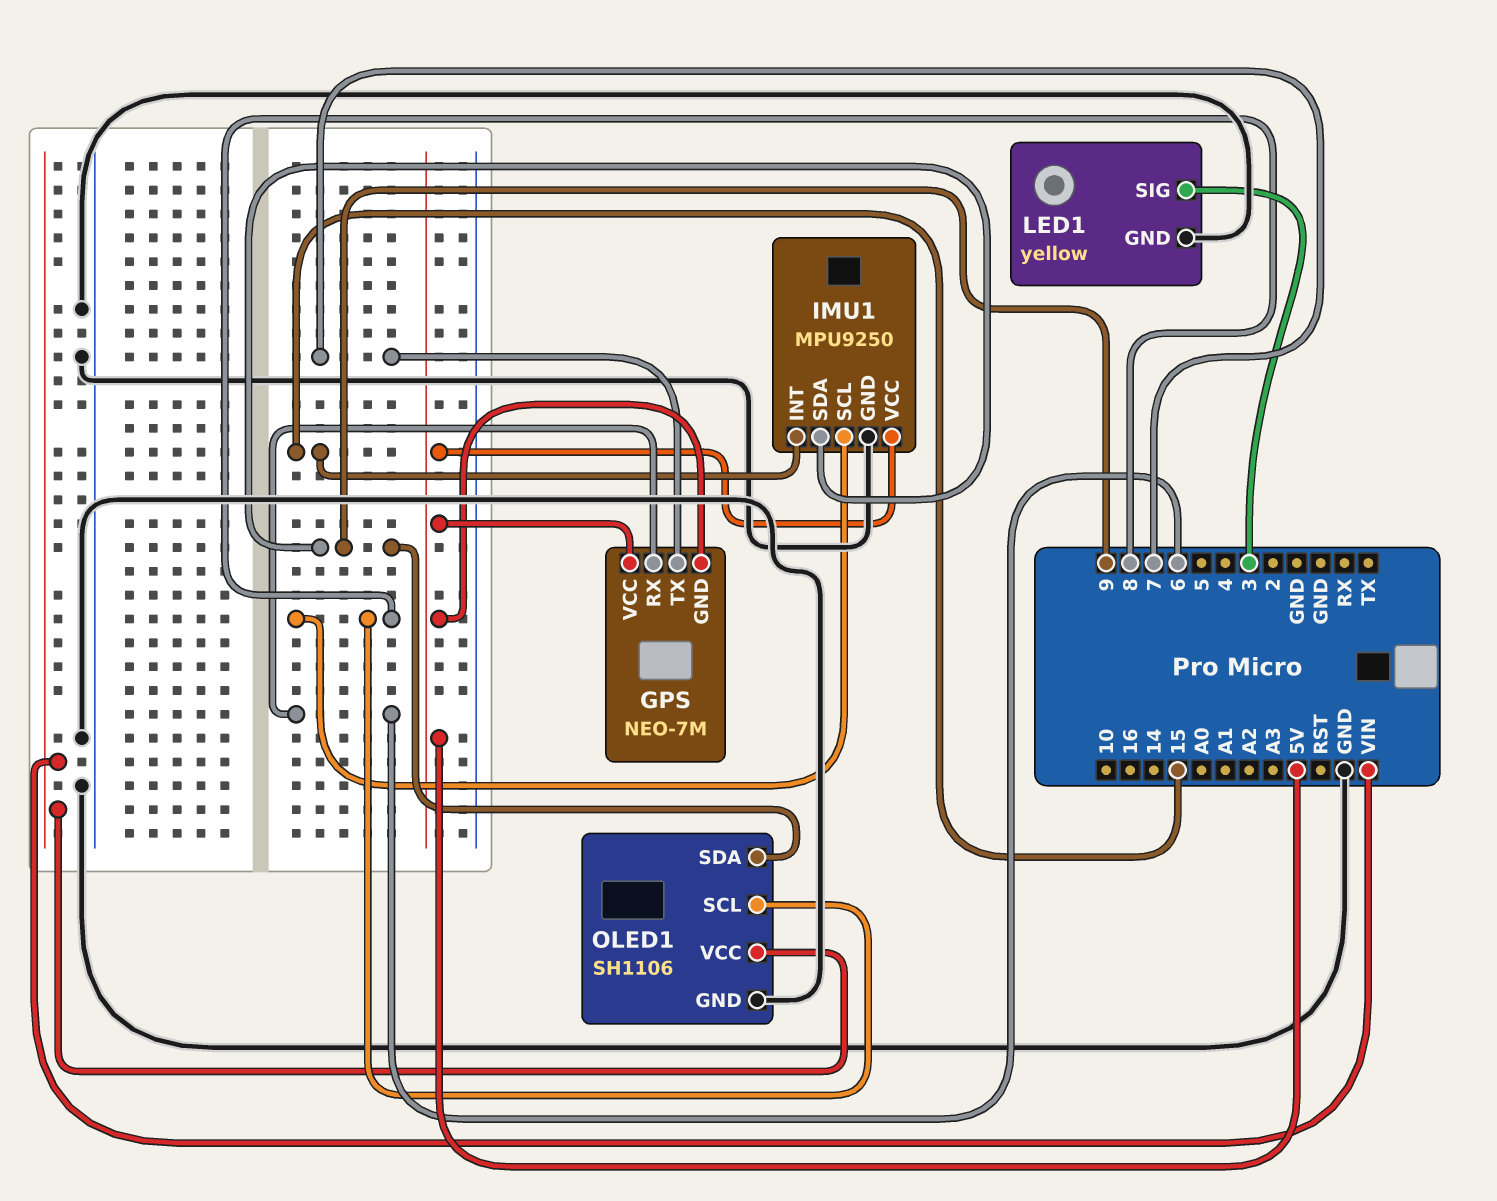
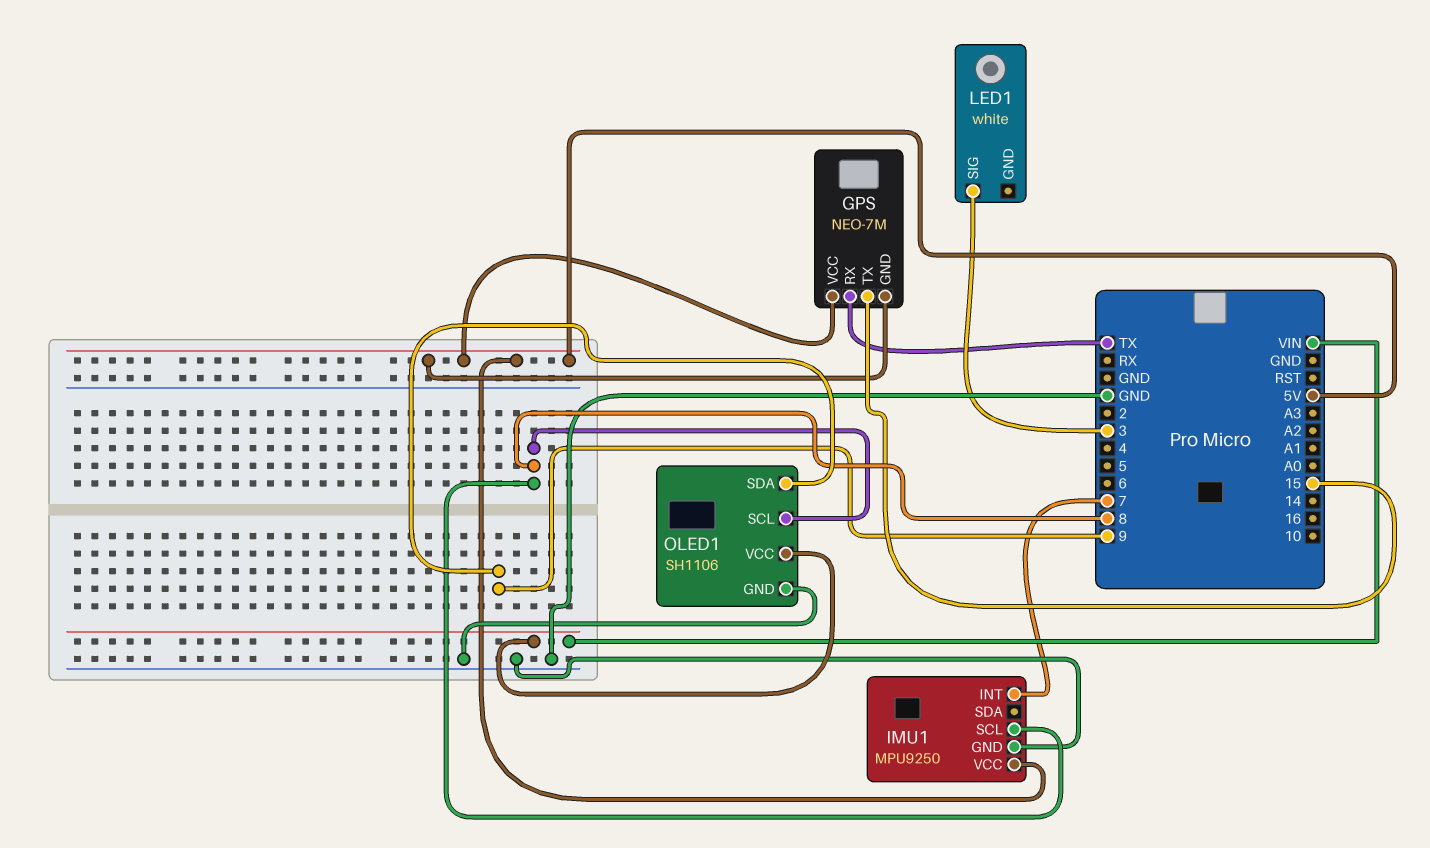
GPS pin RX: 6 -> TX
GPS pin TX: 7 -> 15
IMU1 pin INT: 15 -> 7
IMU1 pin SDA: 9 -> none
LED1: yellow -> white
LED1 pin GND: GND -> none

